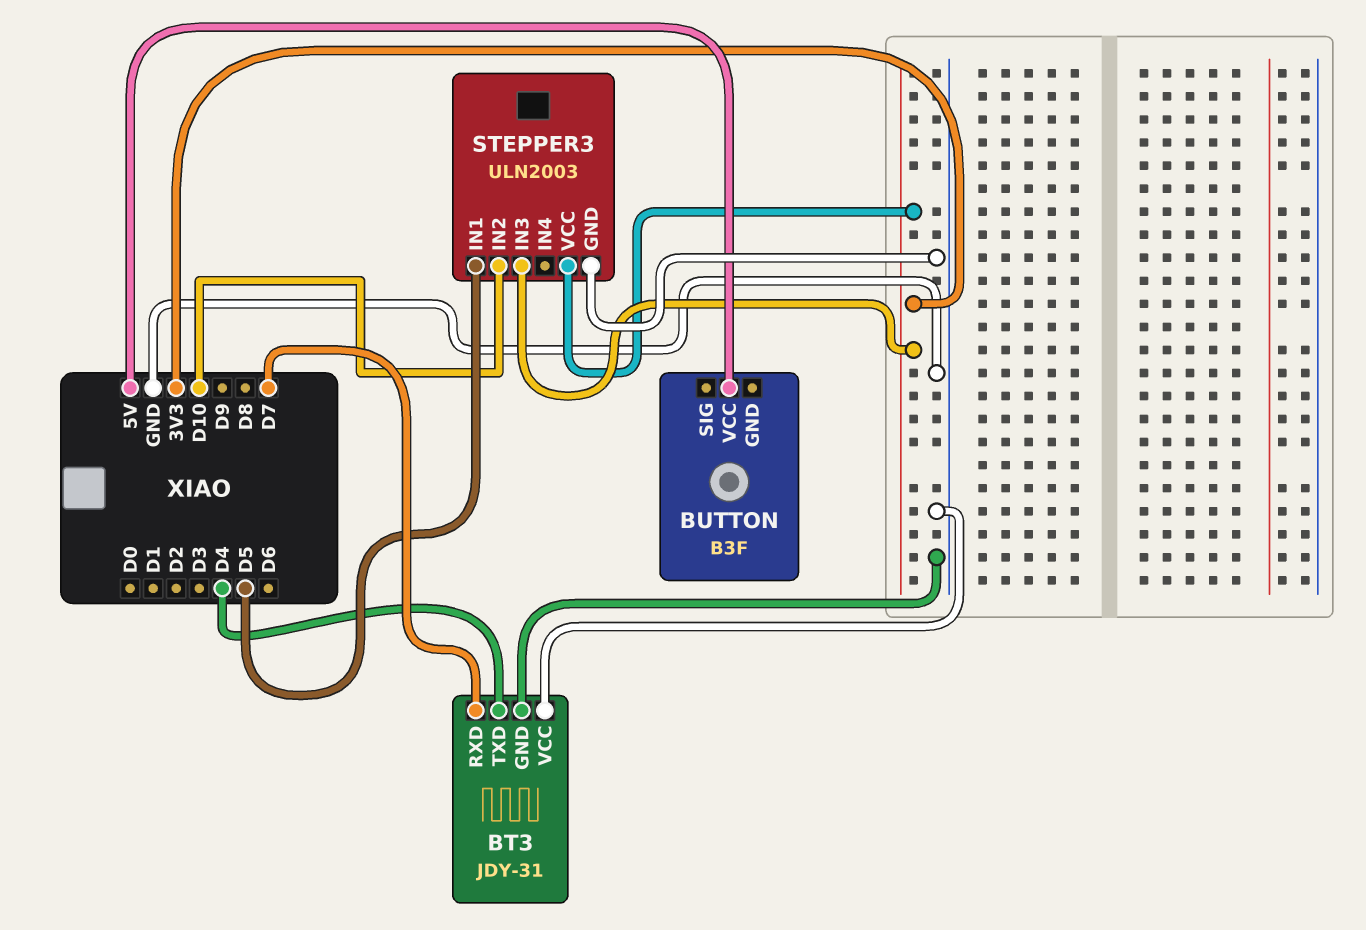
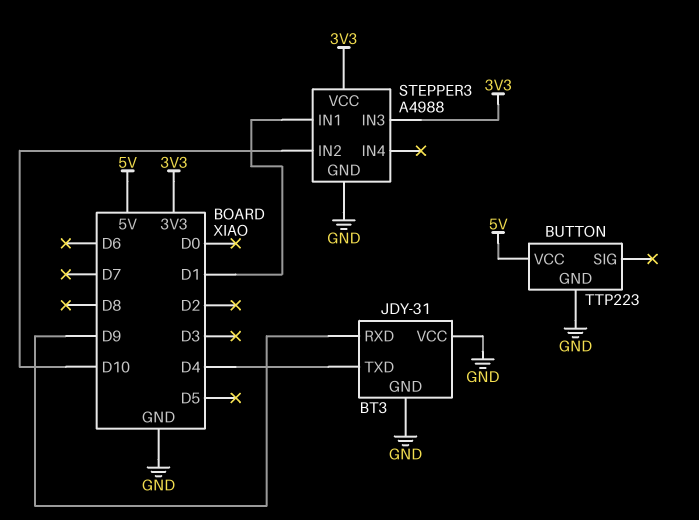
BT3 pin RXD: D7 -> D9
BUTTON: B3F -> TTP223
BUTTON pin GND: none -> GND
STEPPER3: ULN2003 -> A4988
STEPPER3 pin IN1: D5 -> D1

